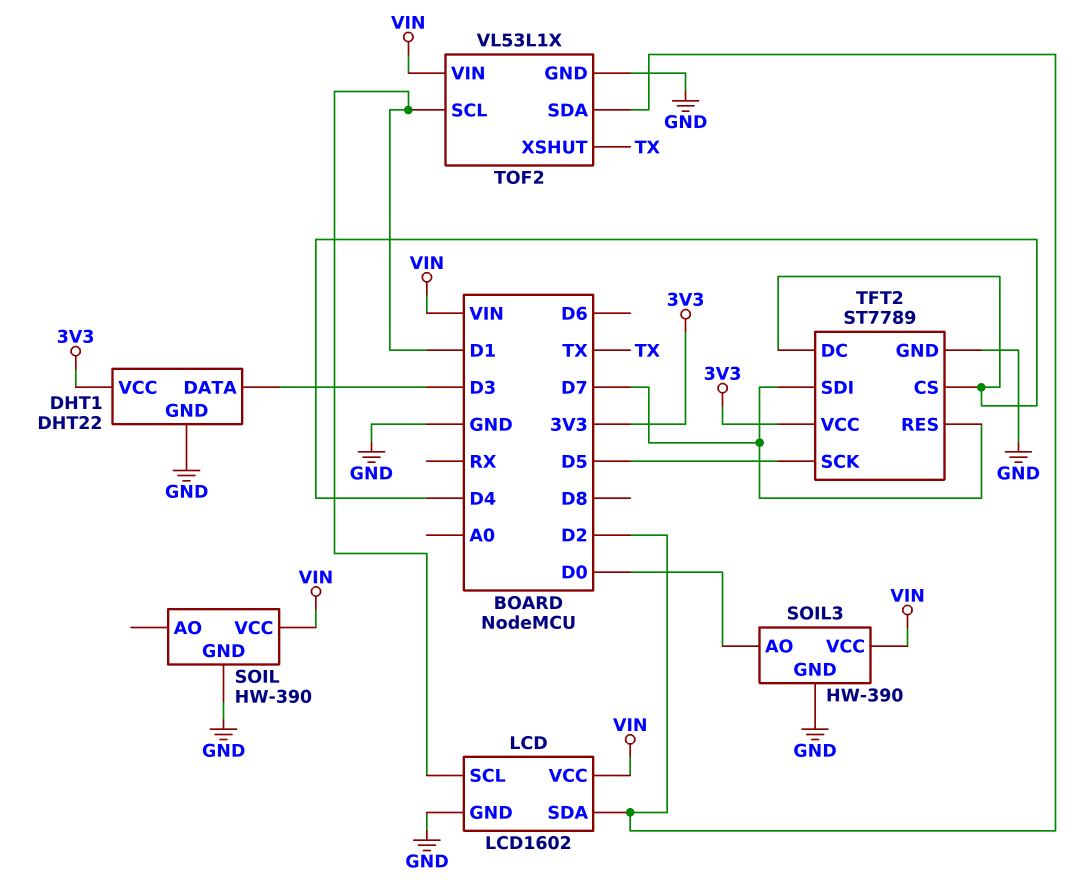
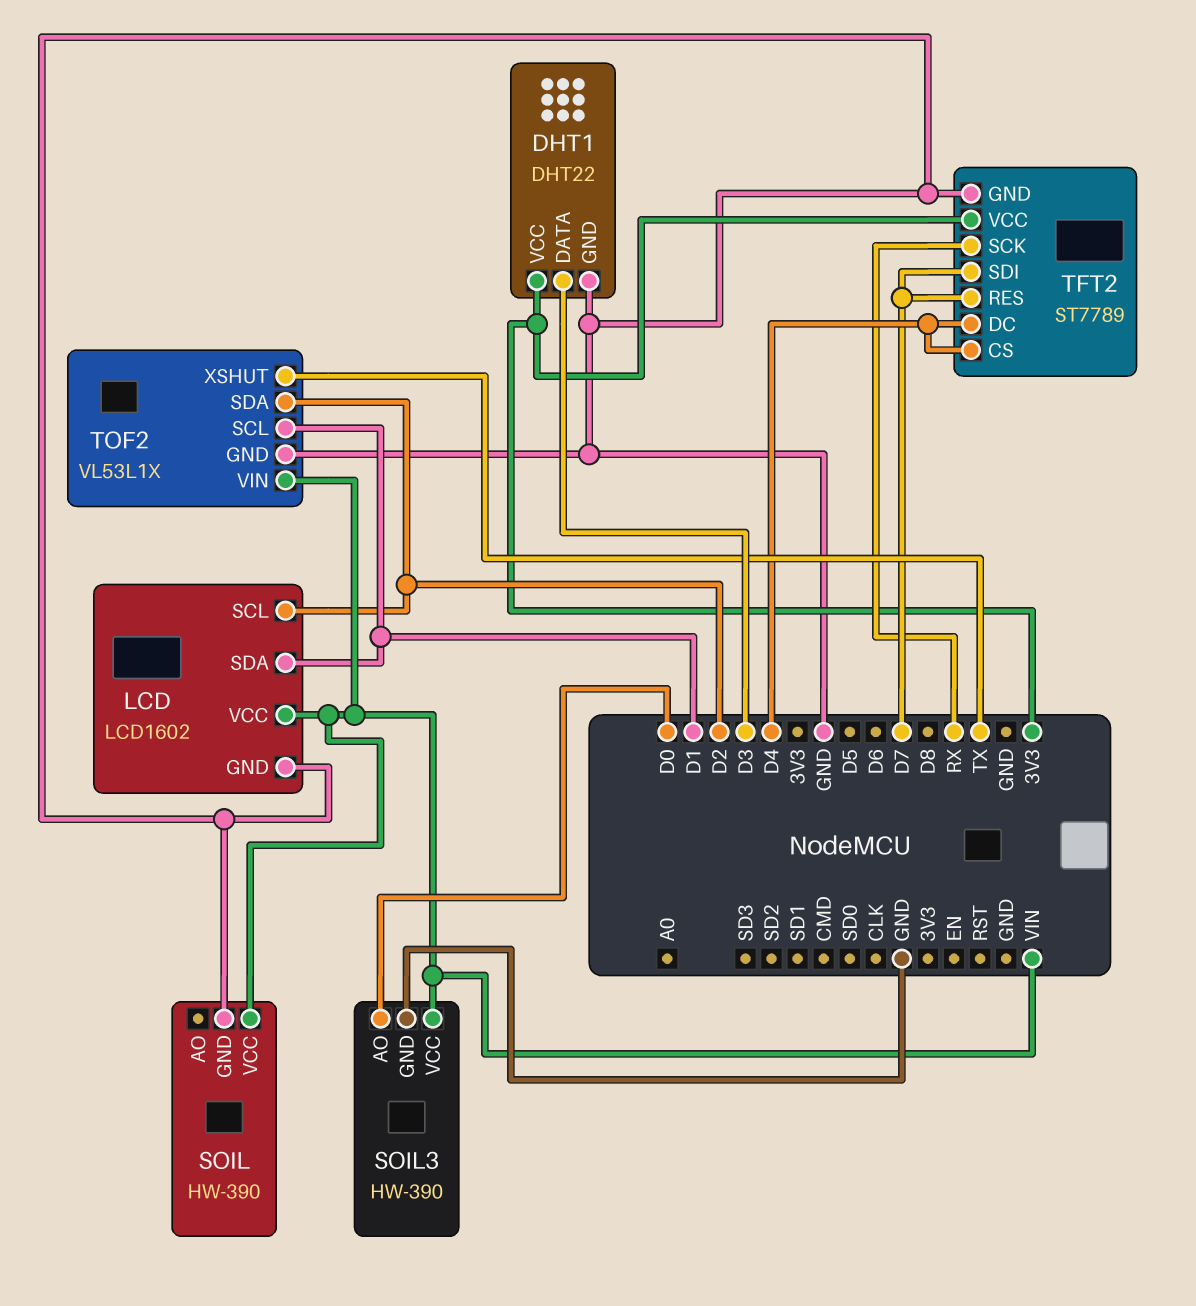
LCD pin SCL: D1 -> D2
LCD pin SDA: D2 -> D1
TFT2 pin SCK: D5 -> RX

